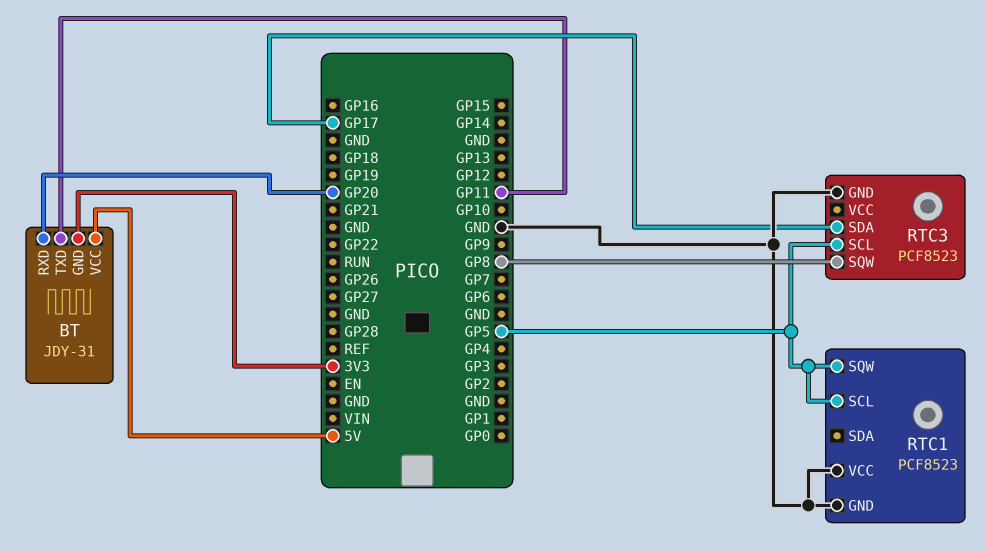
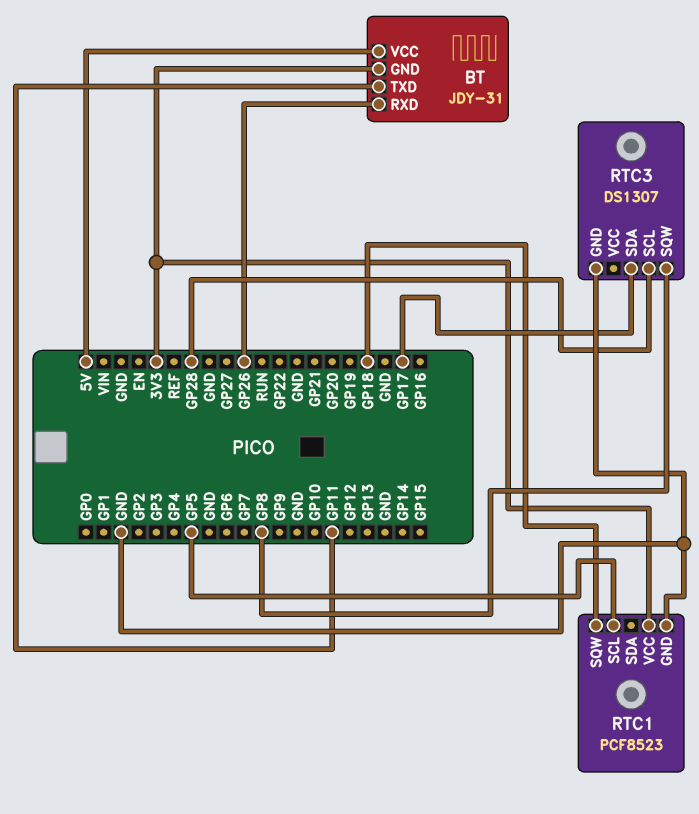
BT pin RXD: GP20 -> GP26
RTC1 pin SQW: GP5 -> GP18
RTC1 pin VCC: GND -> 3V3
RTC3: PCF8523 -> DS1307
RTC3 pin SCL: GP5 -> GP28

